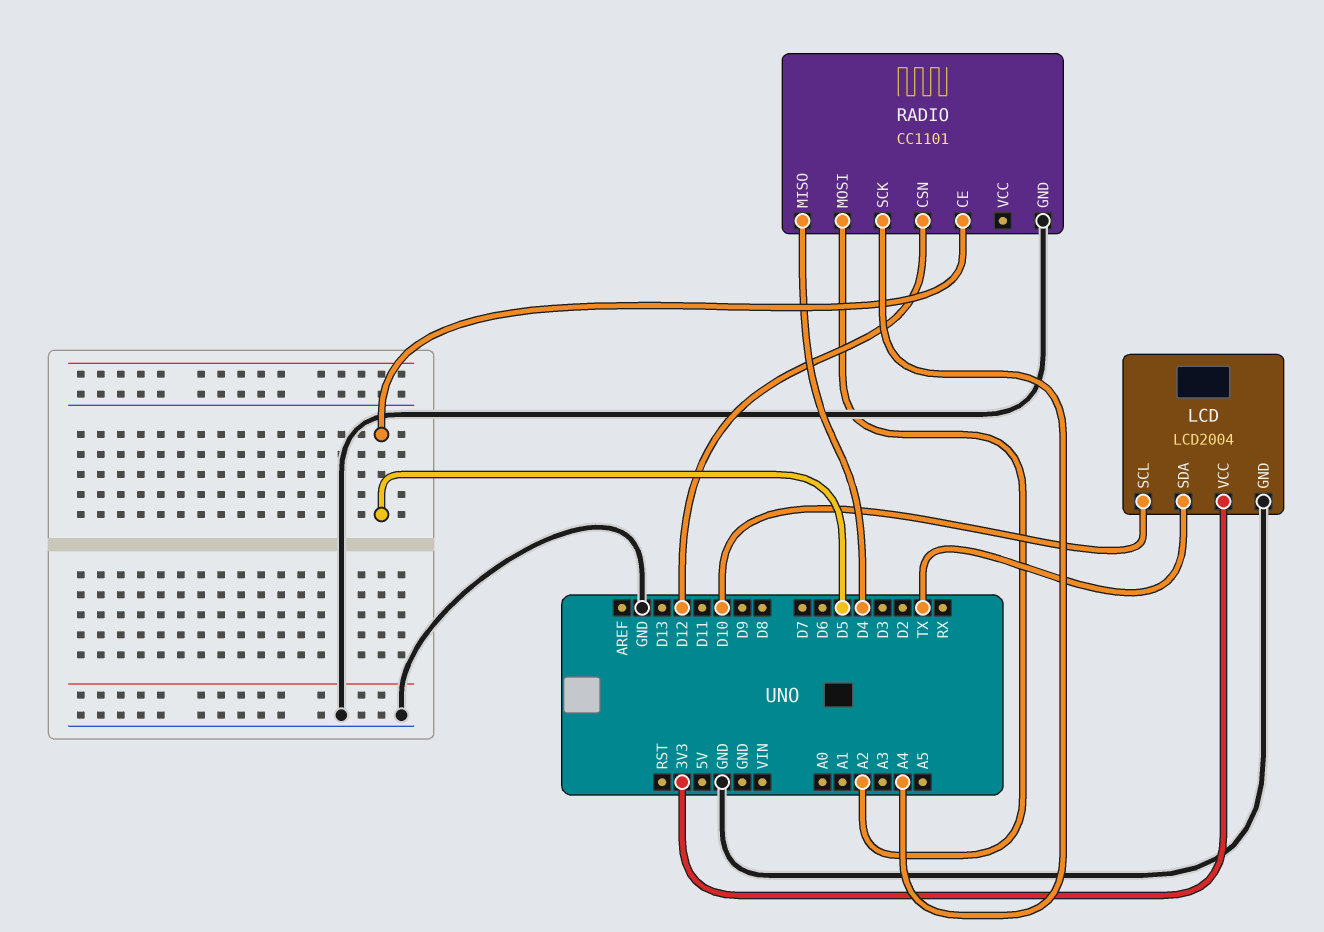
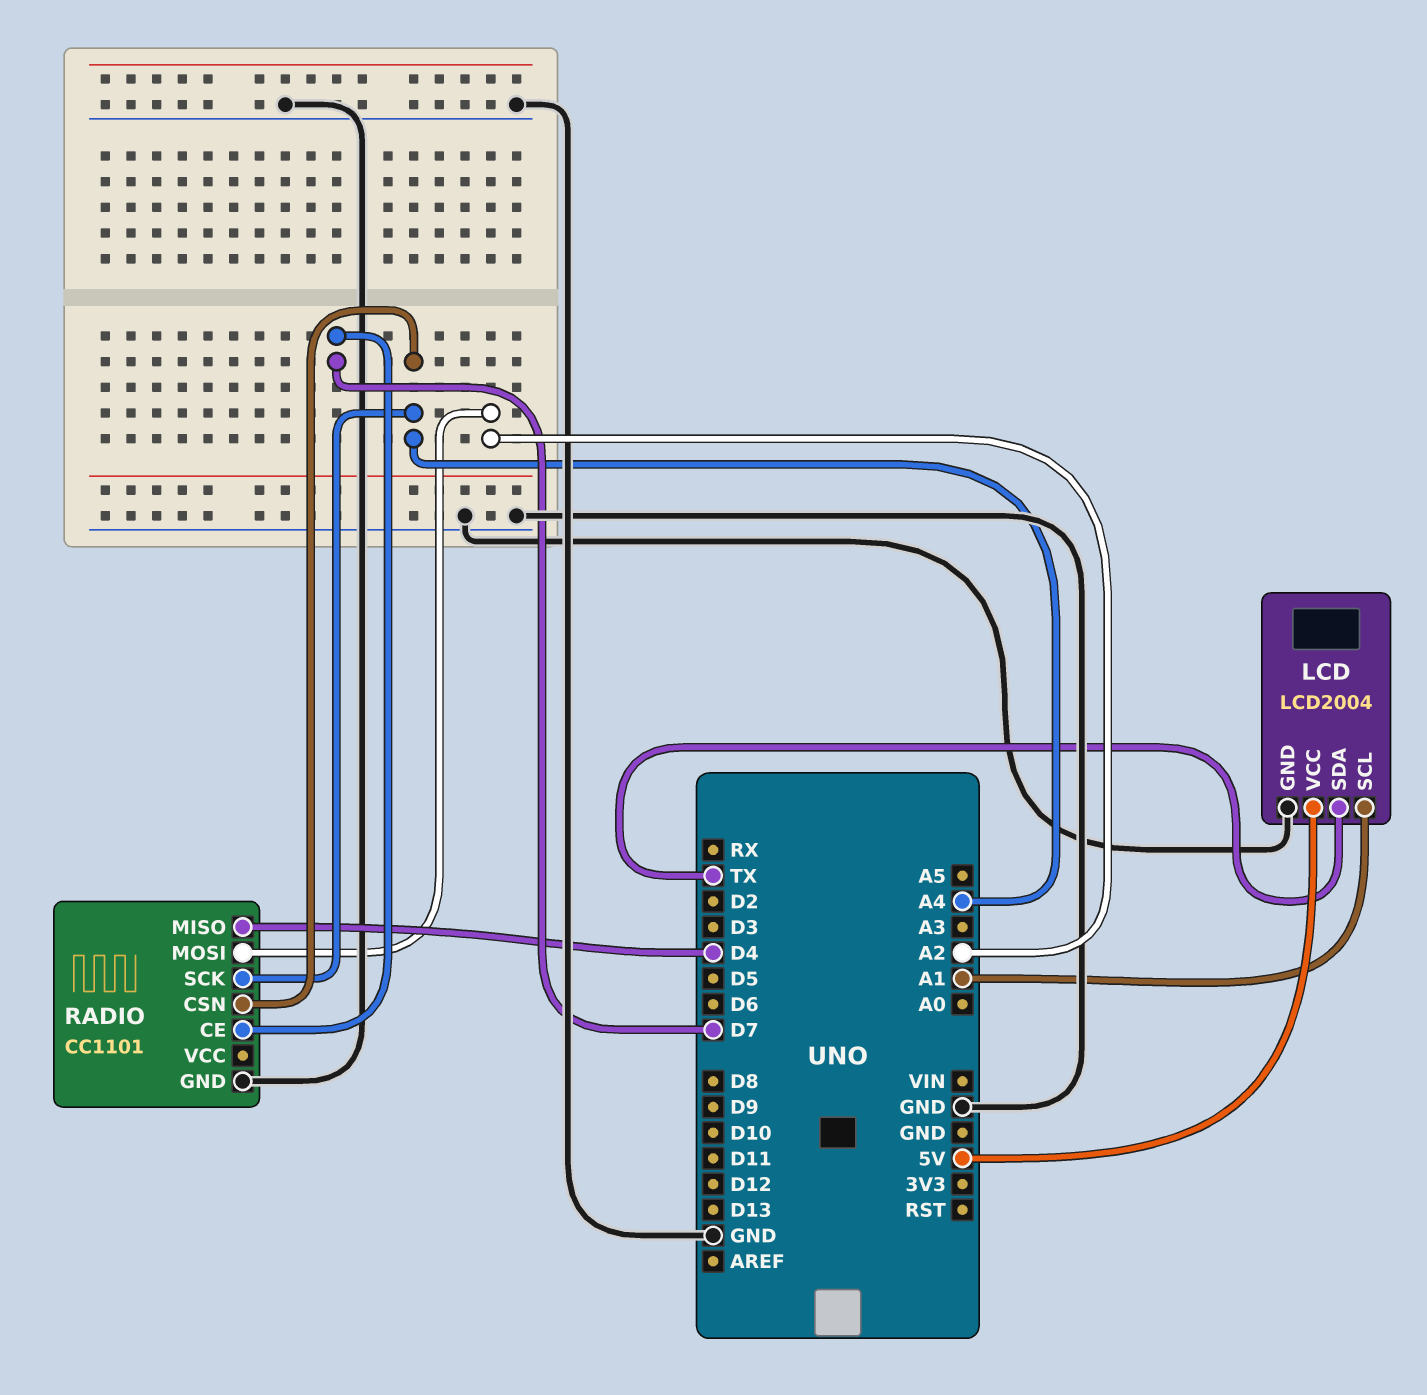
LCD pin SCL: D10 -> A1
LCD pin VCC: 3V3 -> 5V
RADIO pin CE: D5 -> D7
RADIO pin CSN: D12 -> A4

